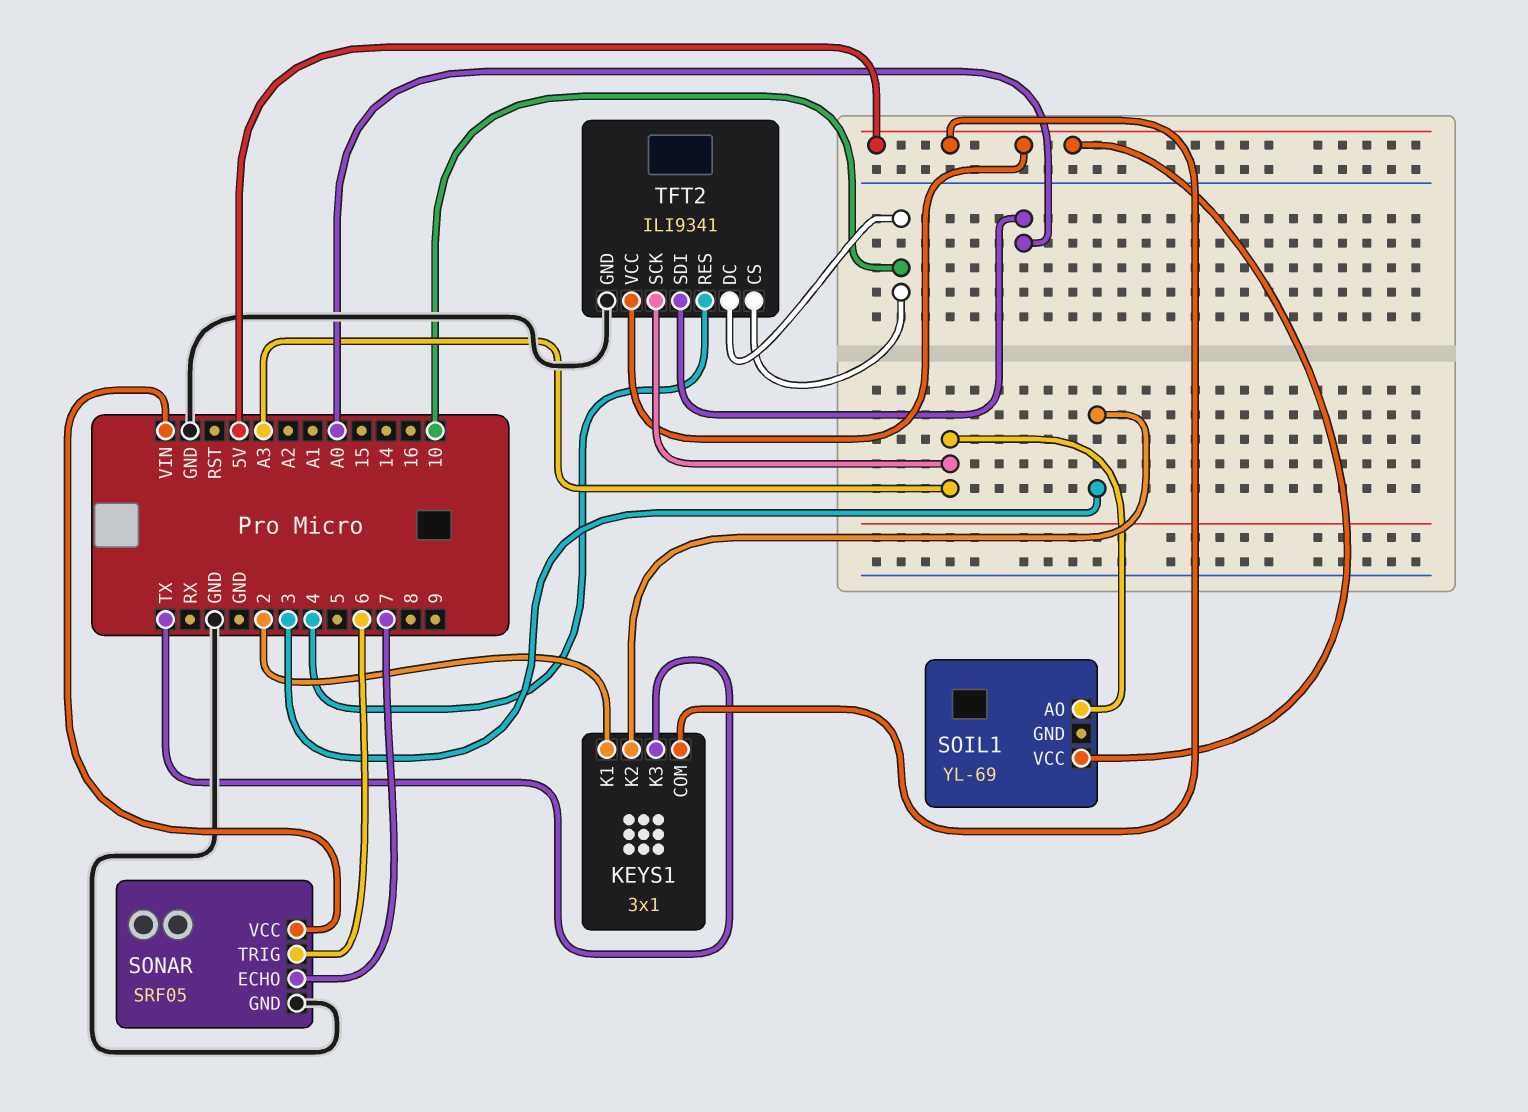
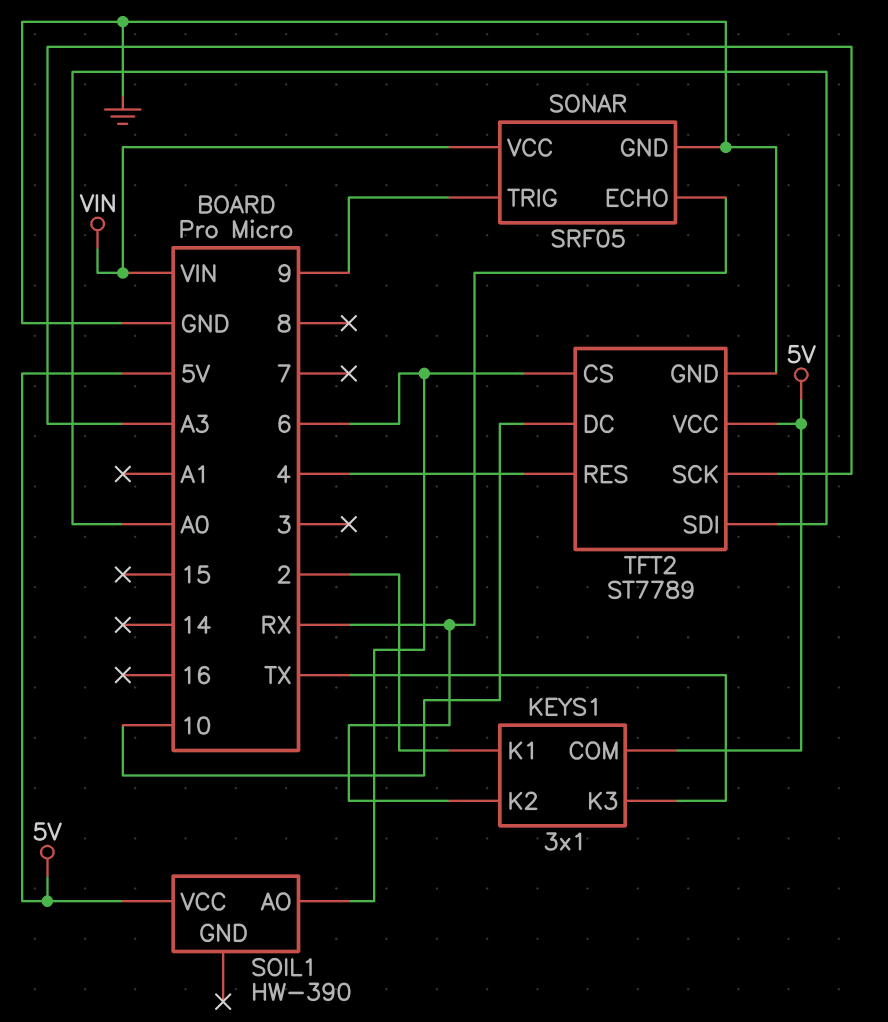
KEYS1 pin K2: 3 -> RX
SOIL1: YL-69 -> HW-390
SOIL1 pin AO: A3 -> 6
SONAR pin ECHO: 7 -> RX
SONAR pin TRIG: 6 -> 9
TFT2: ILI9341 -> ST7789
TFT2 pin CS: 10 -> 6

